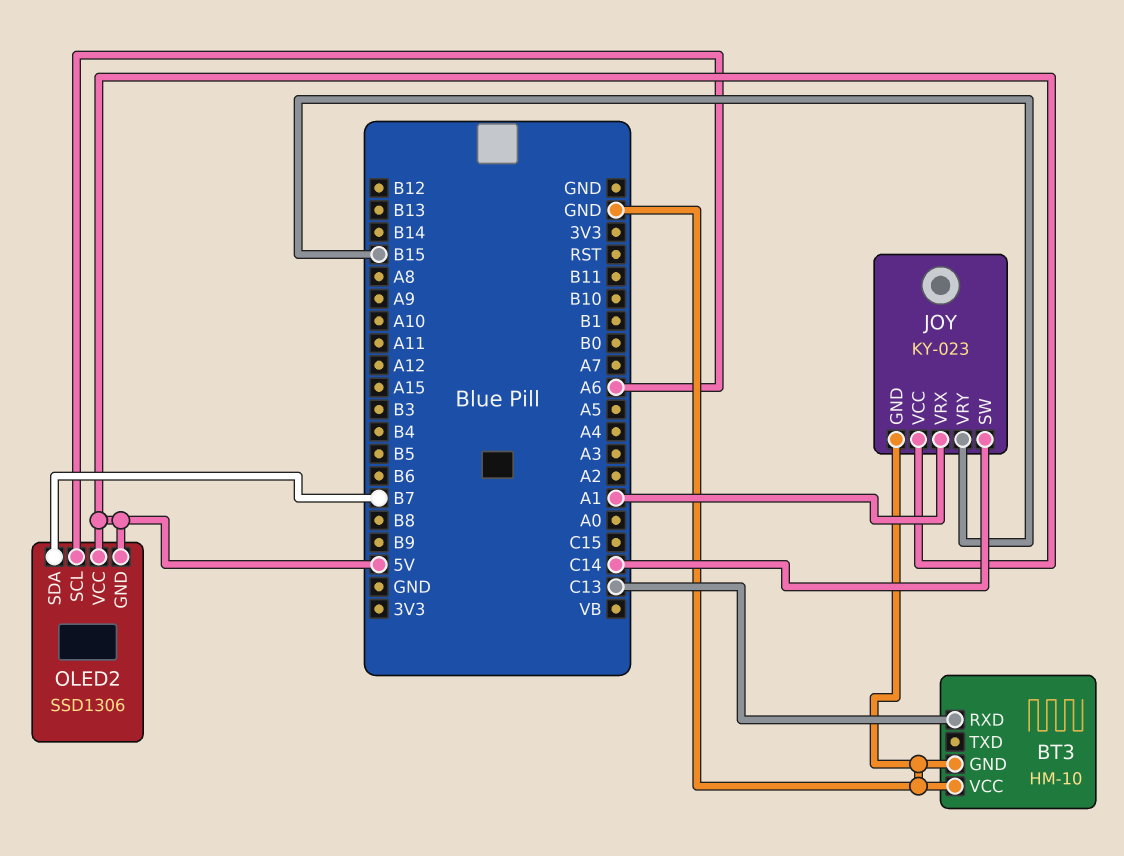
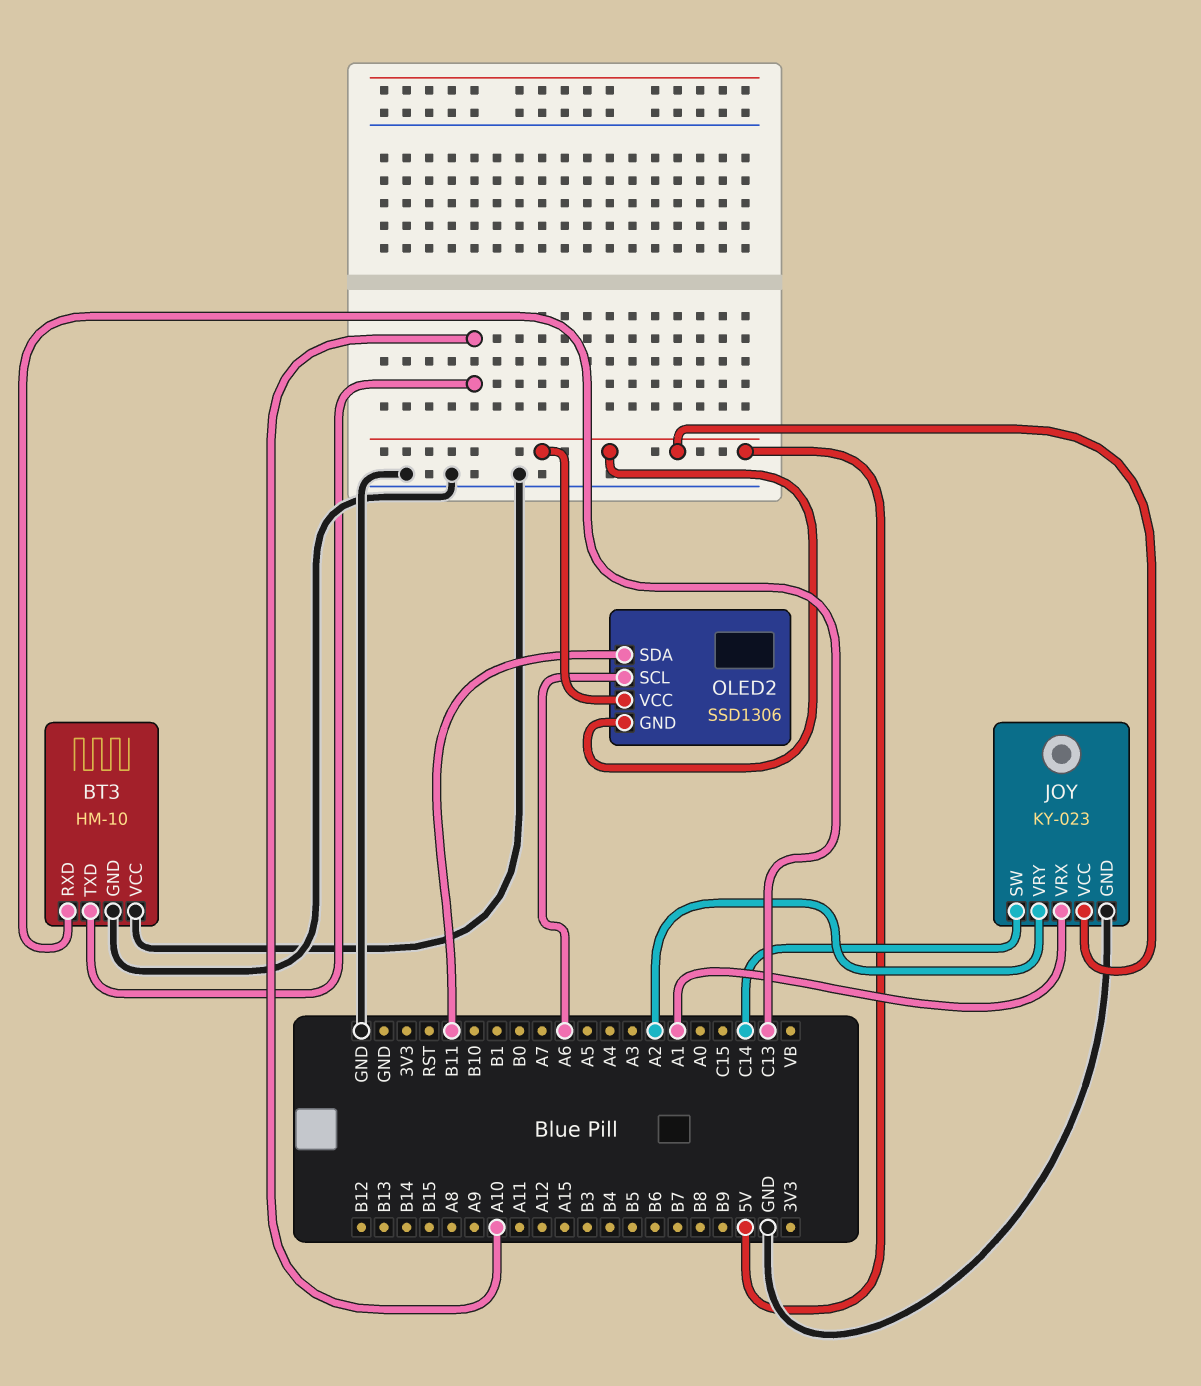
BT3 pin TXD: none -> A10
JOY pin VRY: B15 -> A2
OLED2 pin SDA: B7 -> B11

